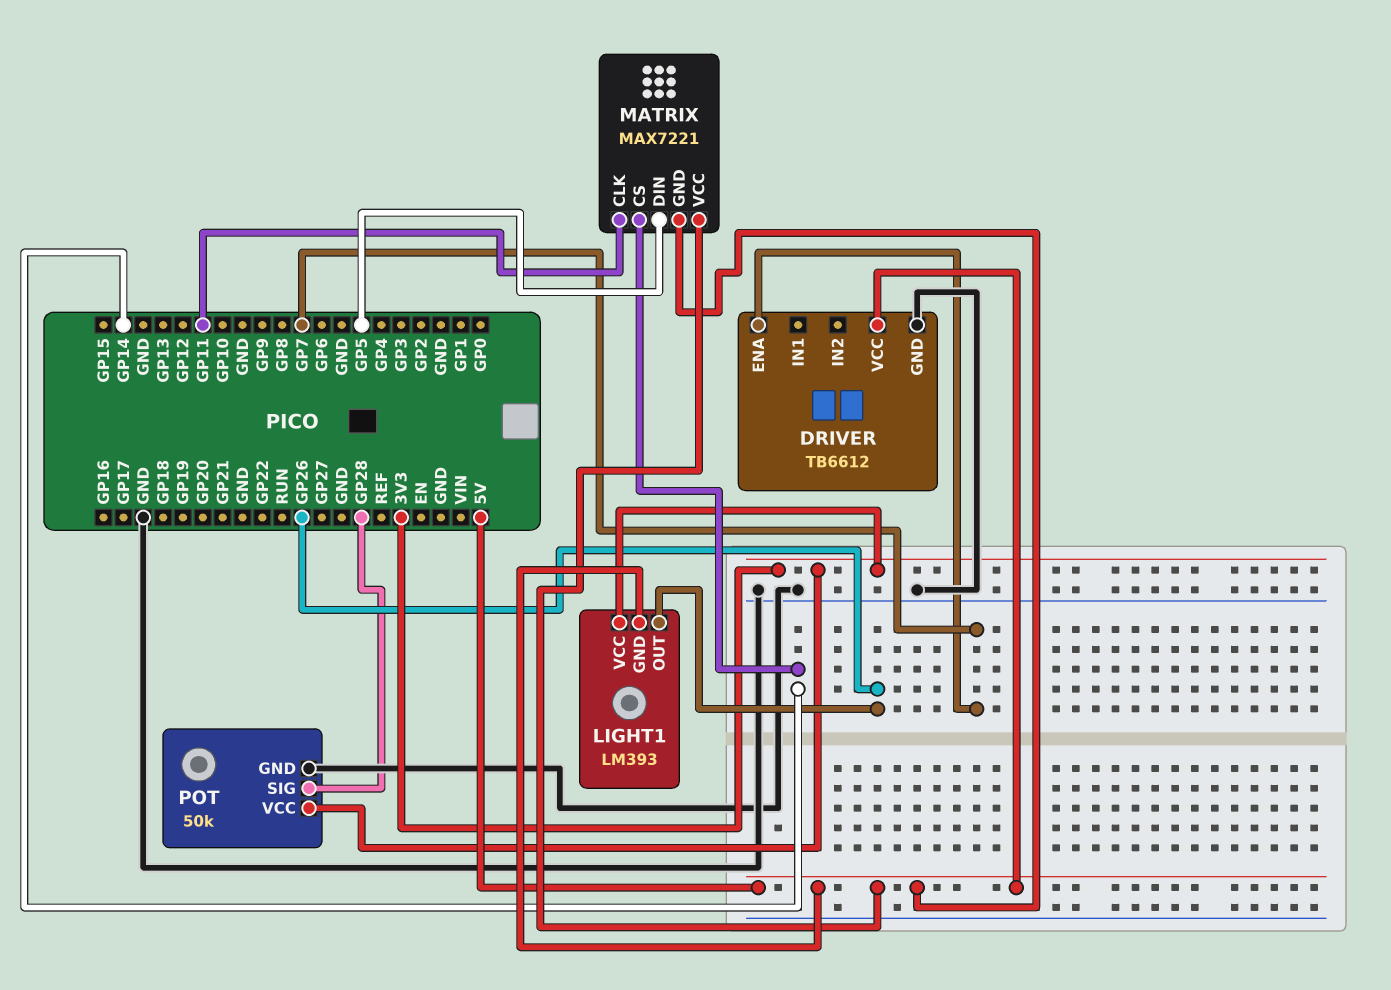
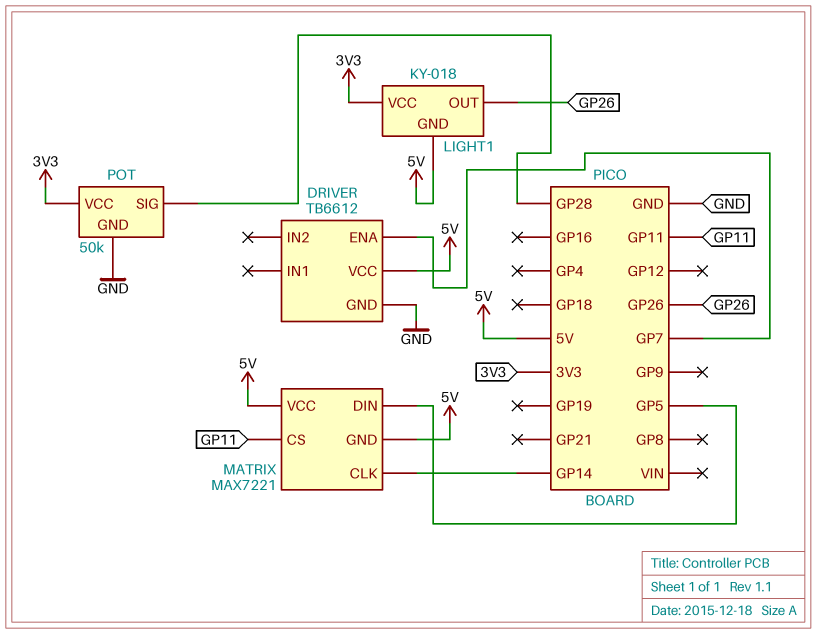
LIGHT1: LM393 -> KY-018
MATRIX pin CLK: GP11 -> GP14
MATRIX pin CS: GP14 -> GP11

